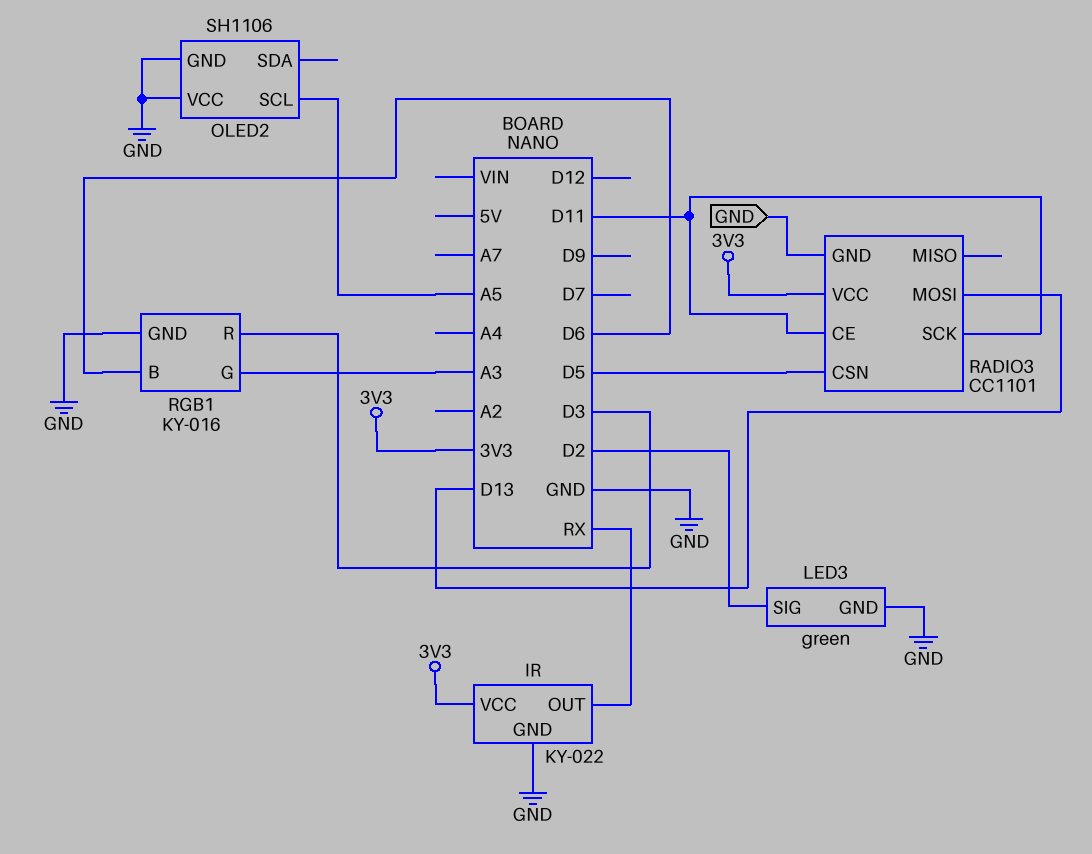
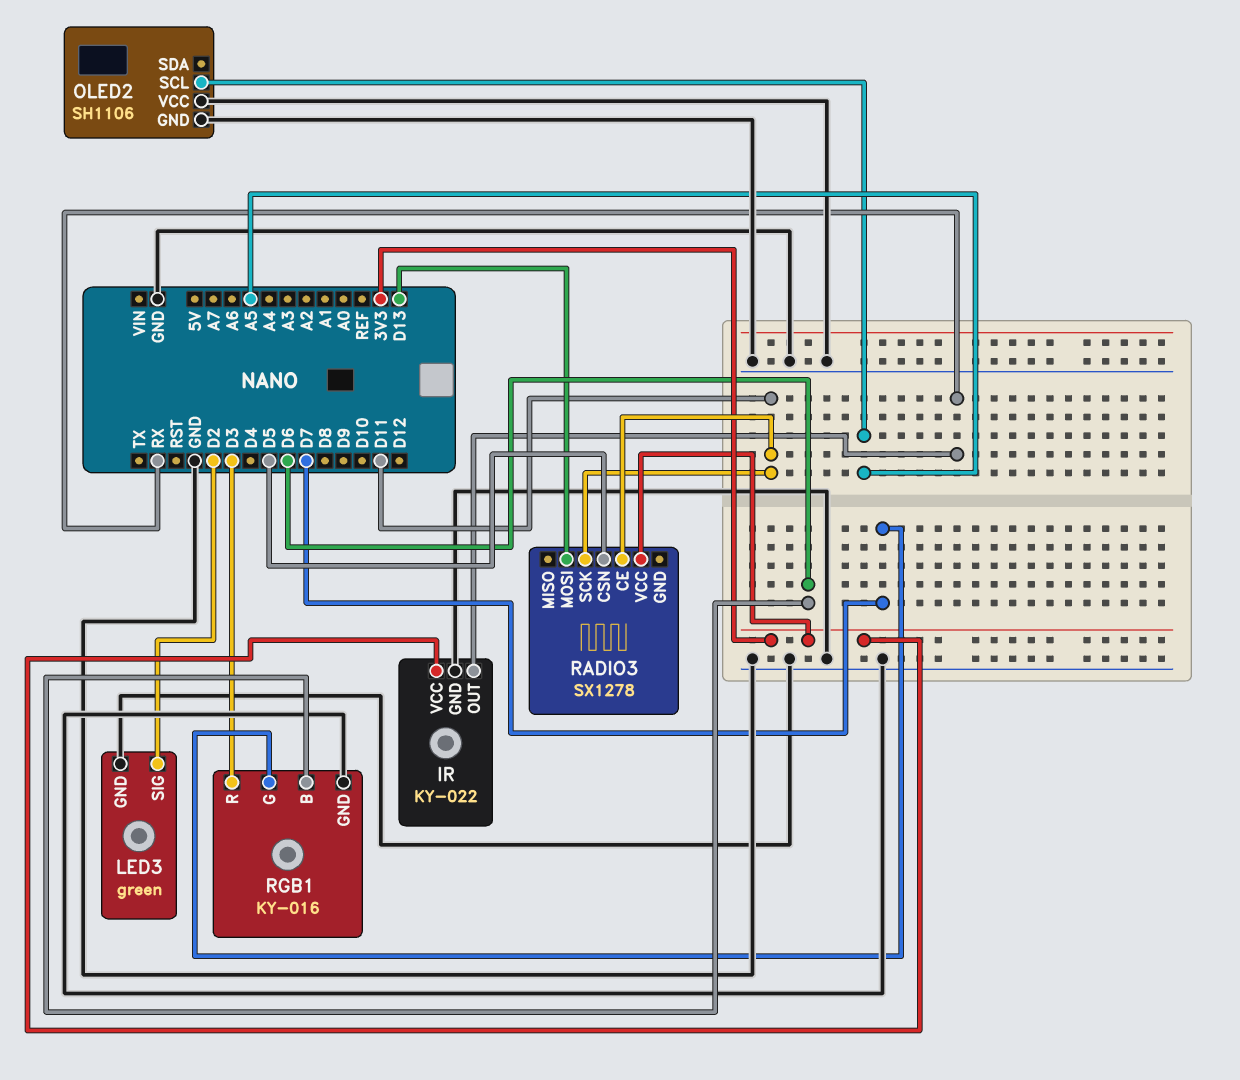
RADIO3: CC1101 -> SX1278
RADIO3 pin GND: GND -> none
RGB1 pin G: A3 -> D7

